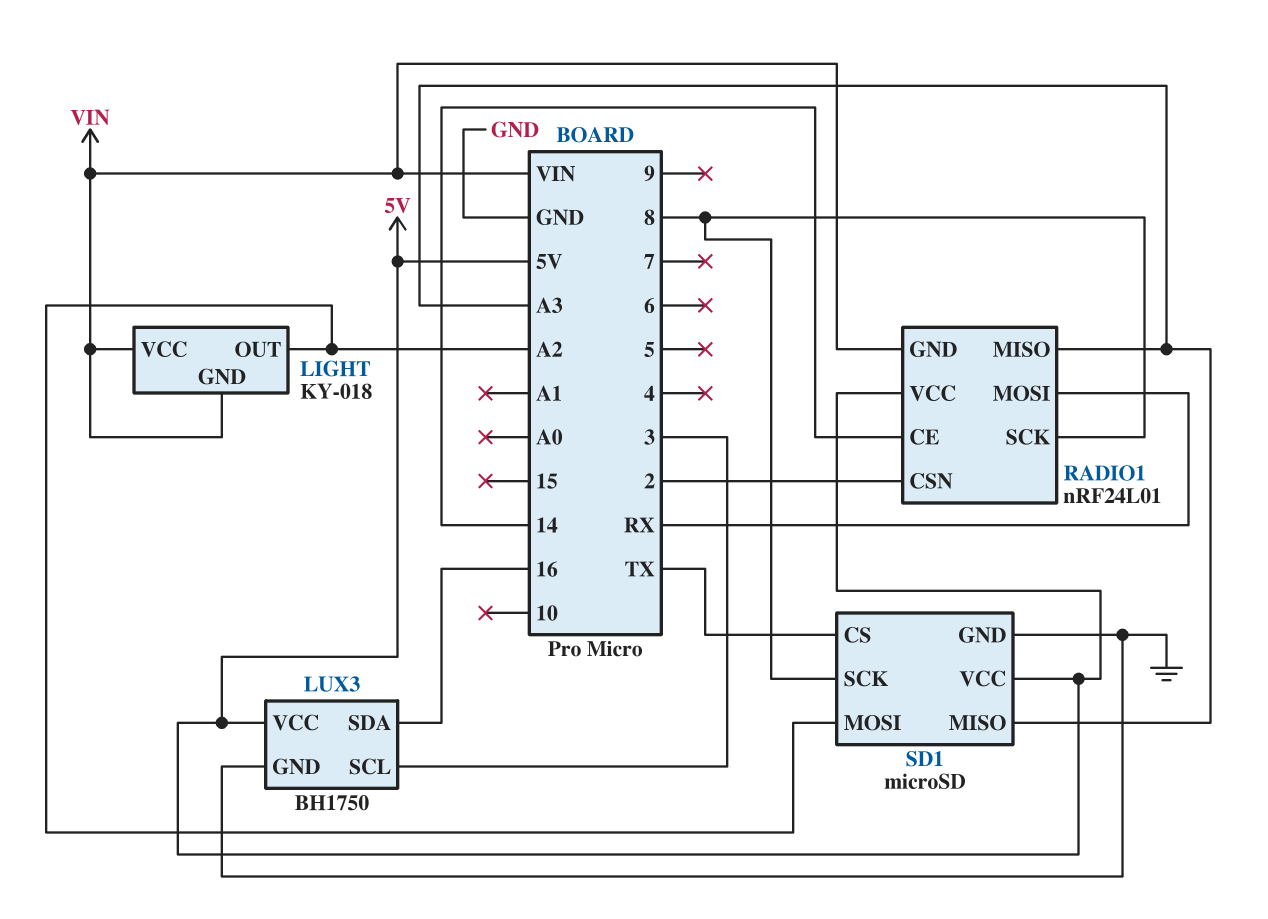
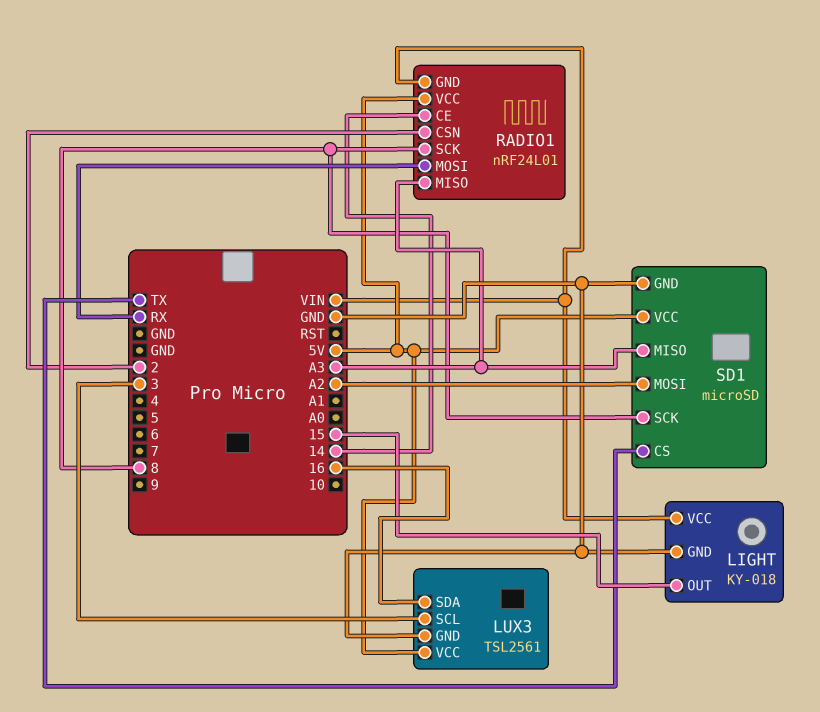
LIGHT pin GND: VIN -> GND
LIGHT pin OUT: A2 -> 15
LUX3: BH1750 -> TSL2561

